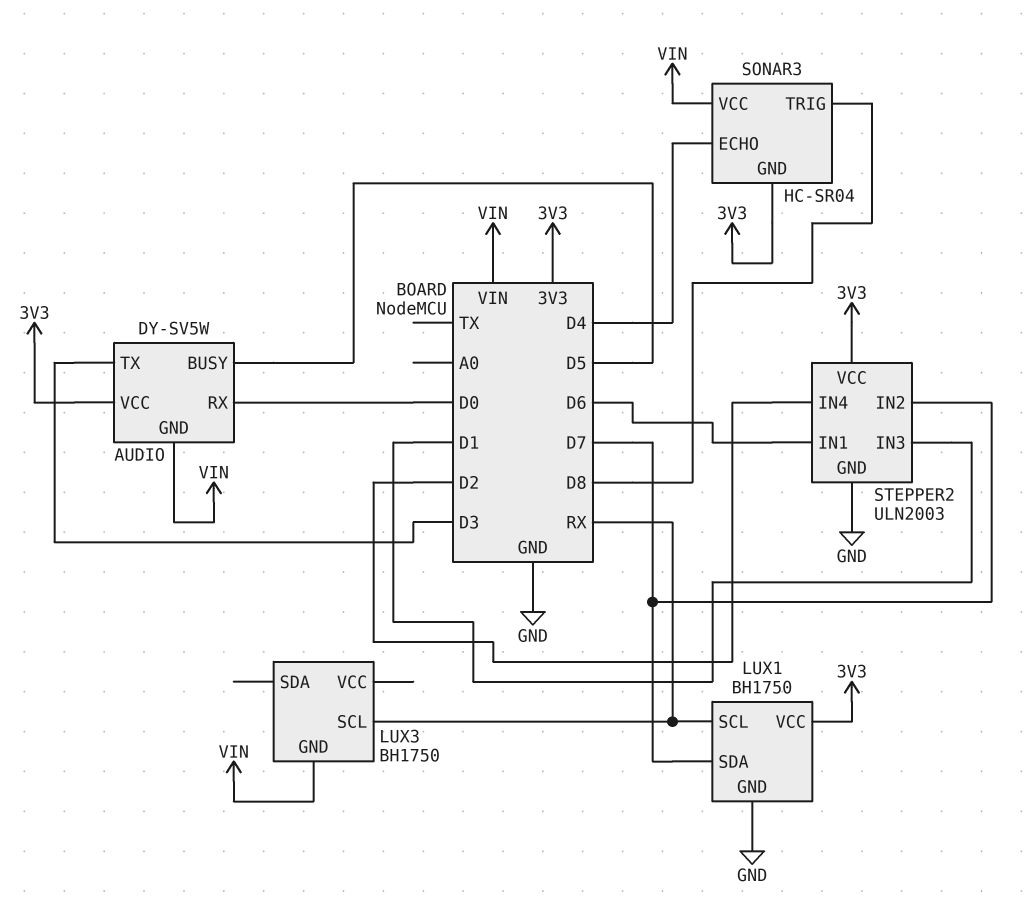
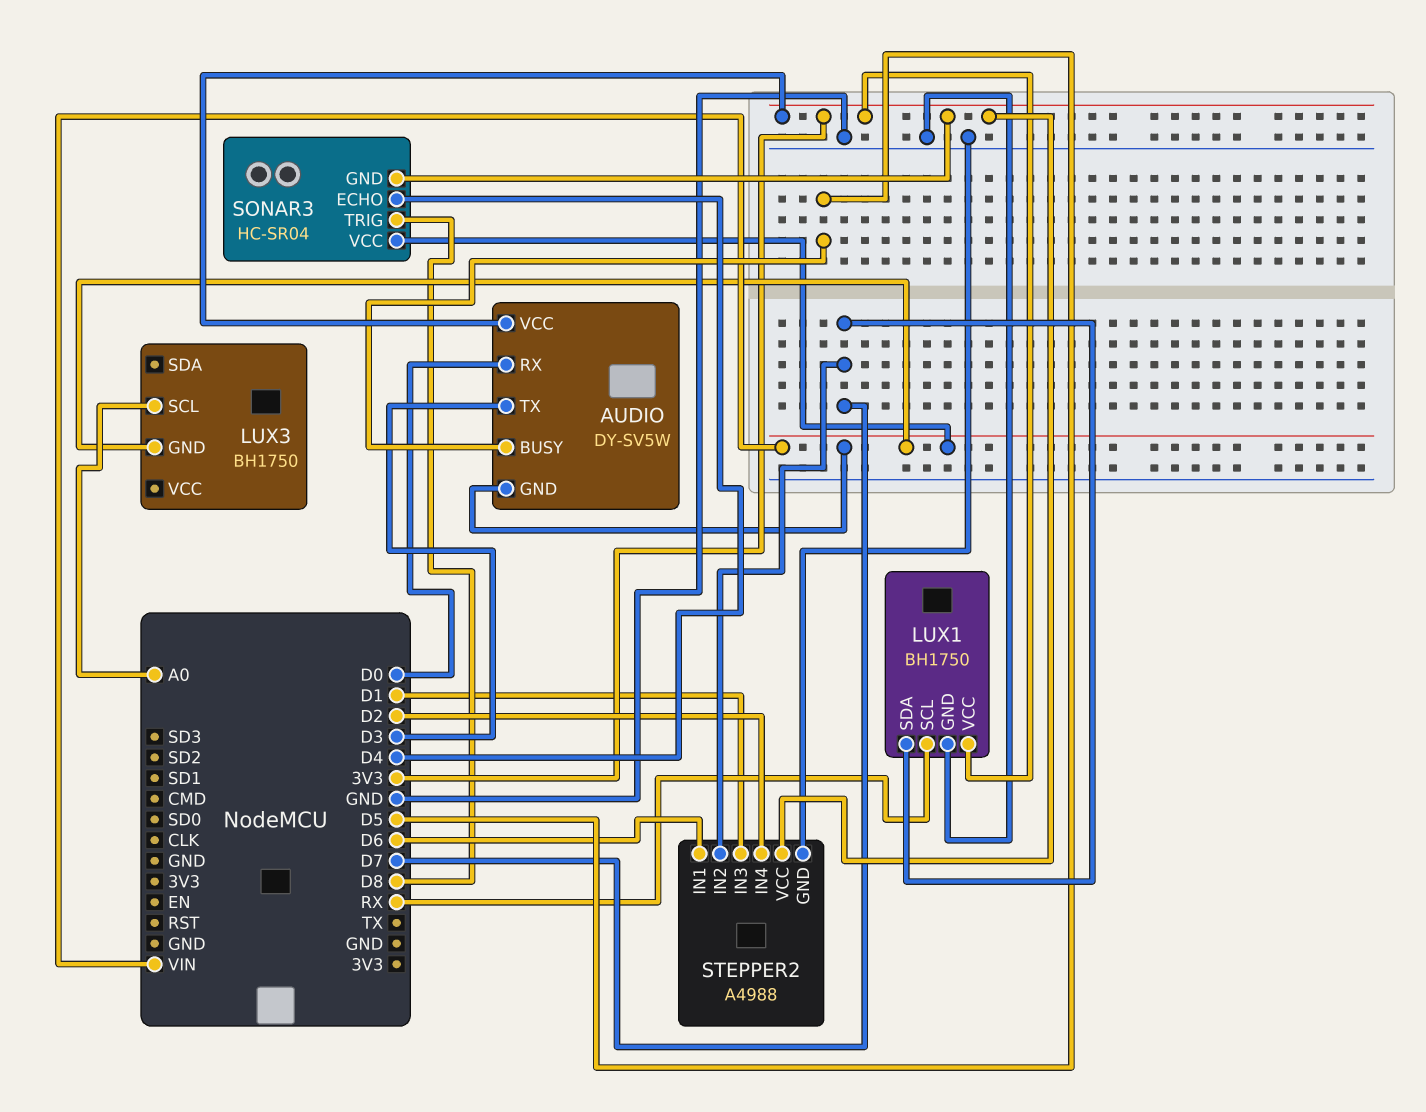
LUX3 pin SCL: RX -> A0
STEPPER2: ULN2003 -> A4988

